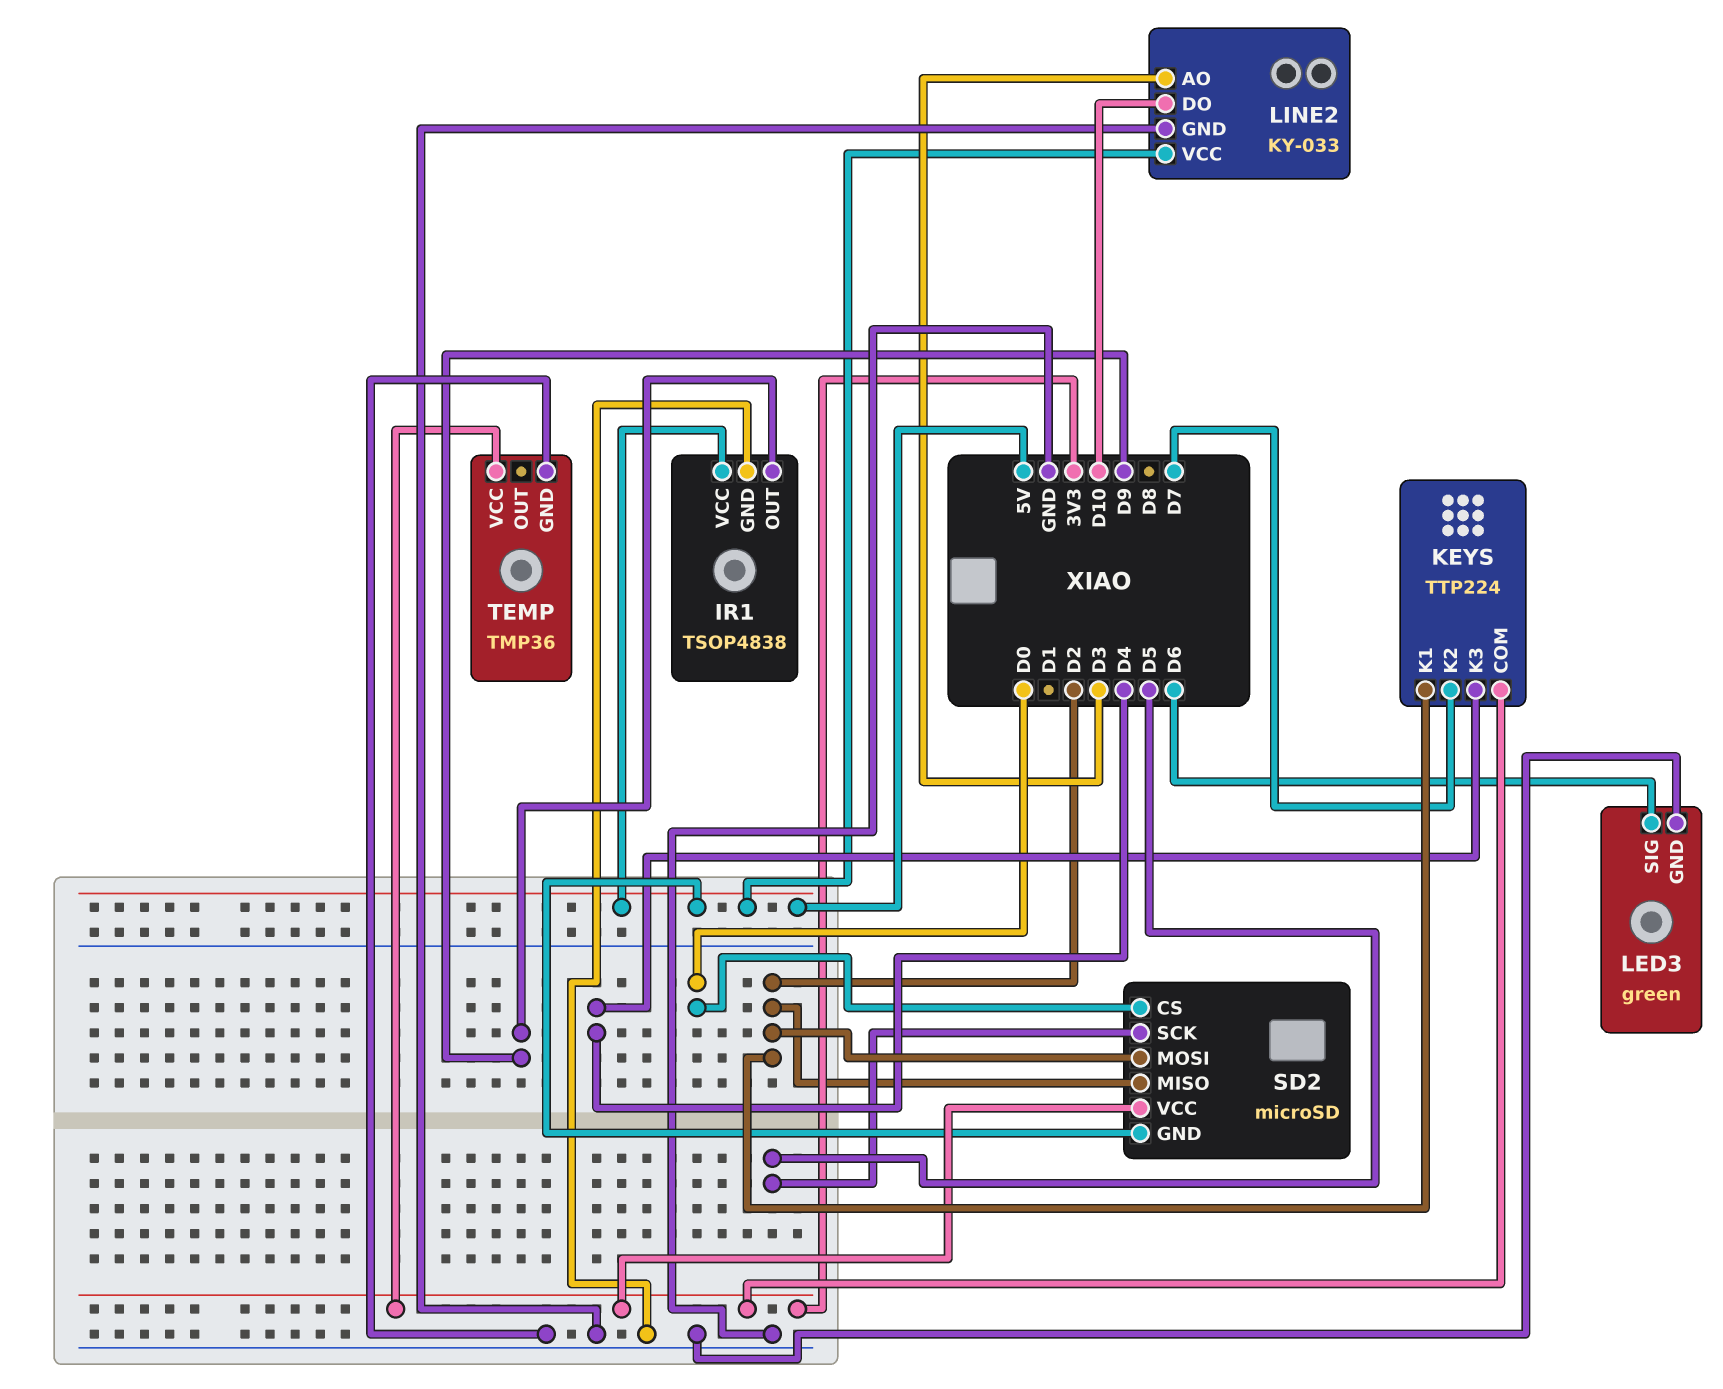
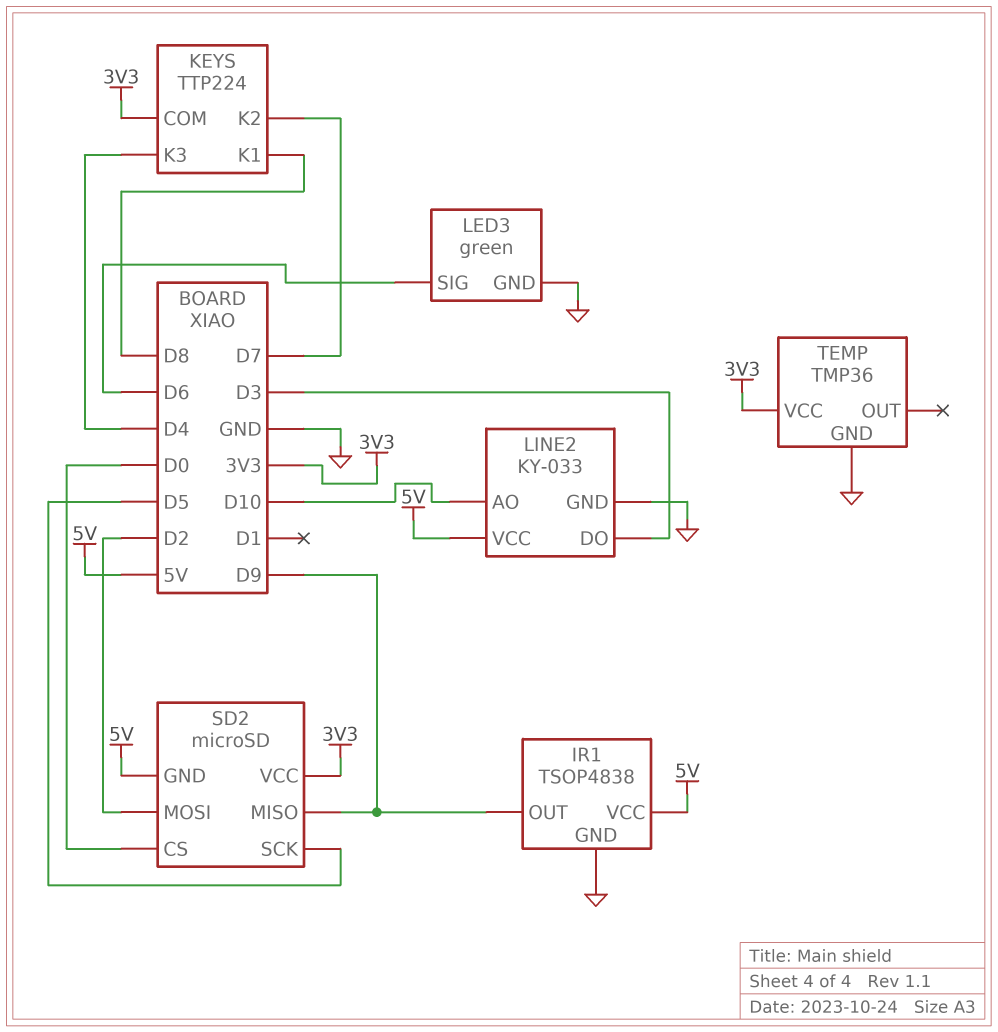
KEYS pin K1: D2 -> D8
LINE2 pin AO: D3 -> D10
LINE2 pin DO: D10 -> D3
SD2 pin MISO: D2 -> D9

